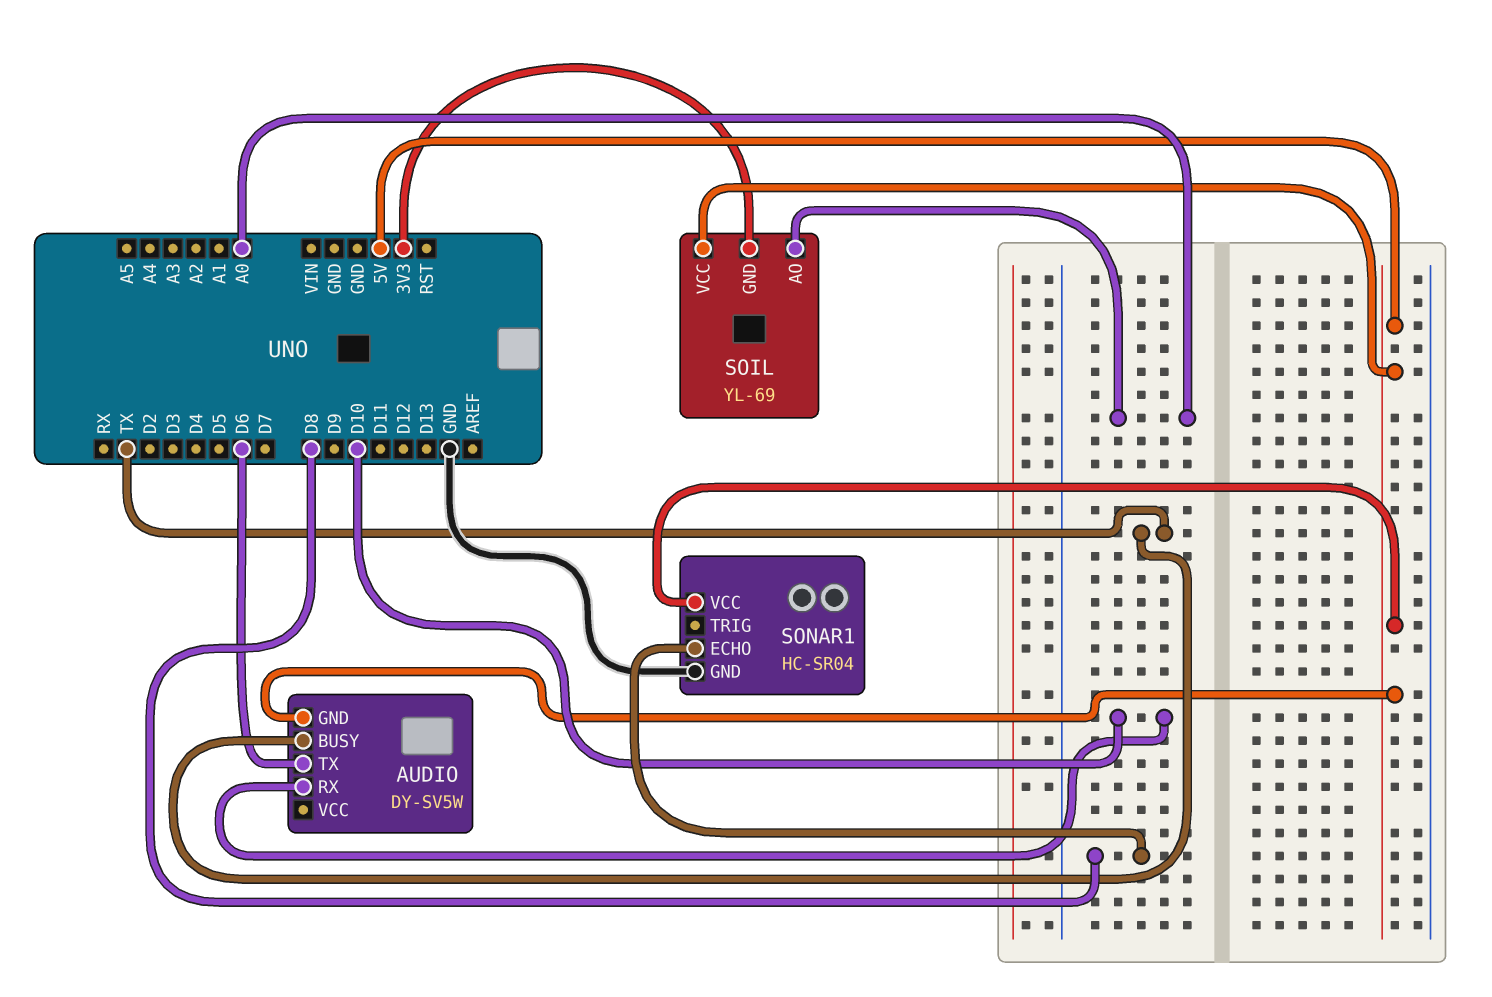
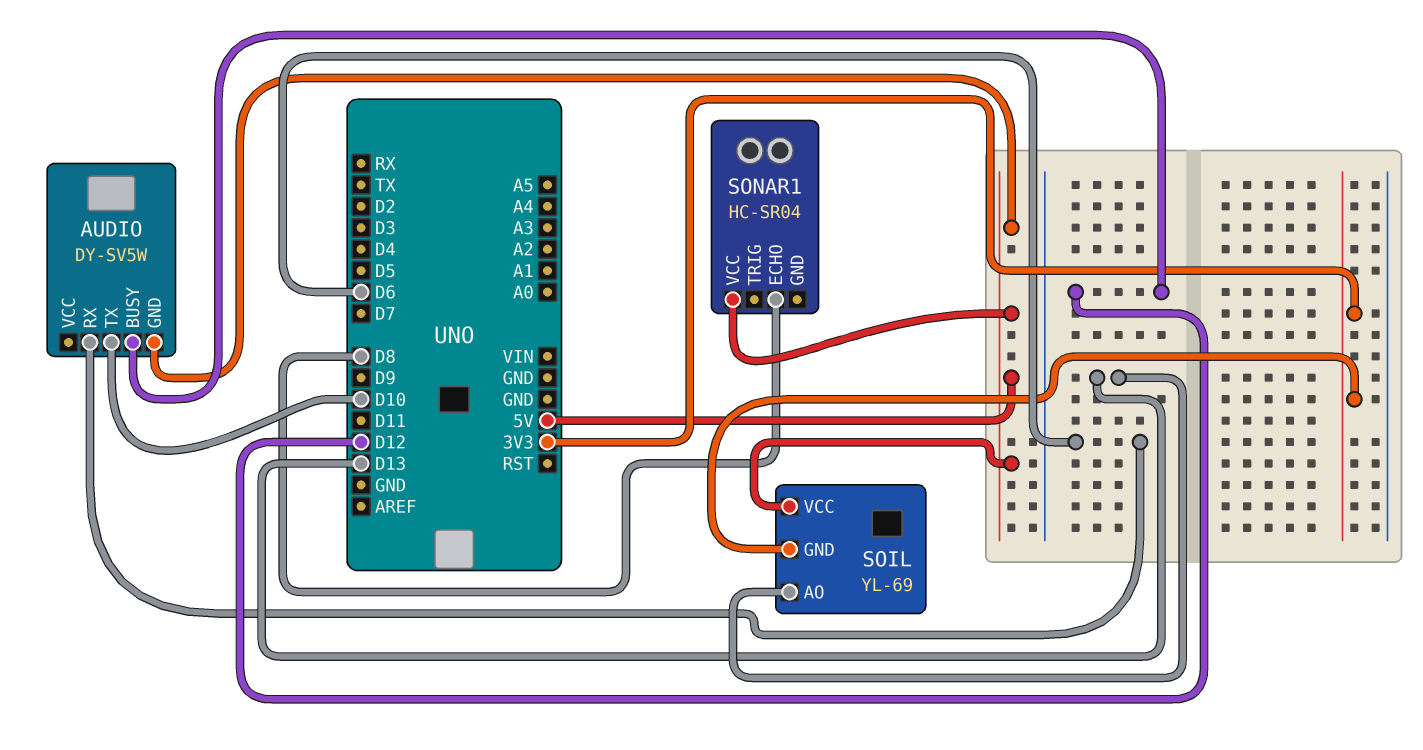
AUDIO pin BUSY: TX -> D12
AUDIO pin RX: D10 -> D6
AUDIO pin TX: D6 -> D10
SOIL pin AO: A0 -> D13
SONAR1 pin GND: GND -> none

